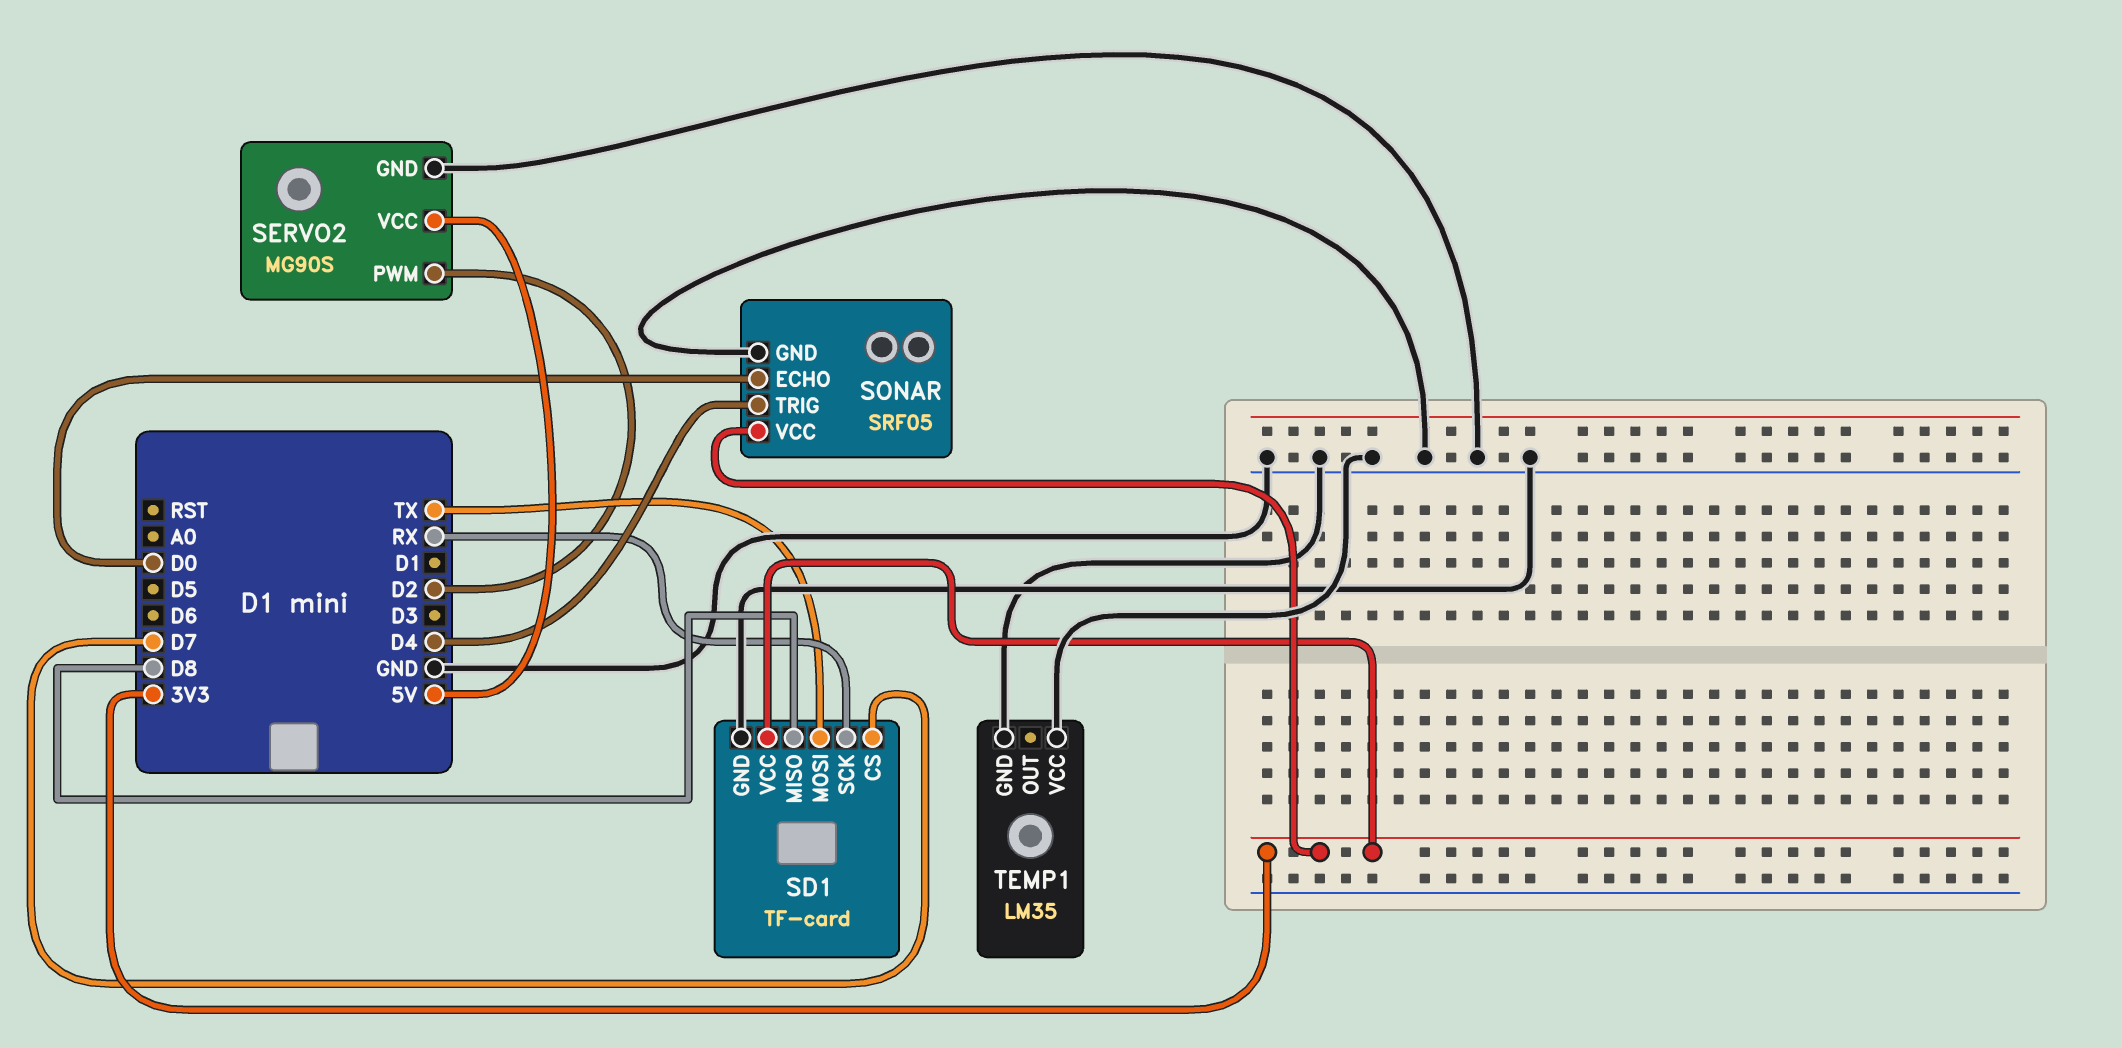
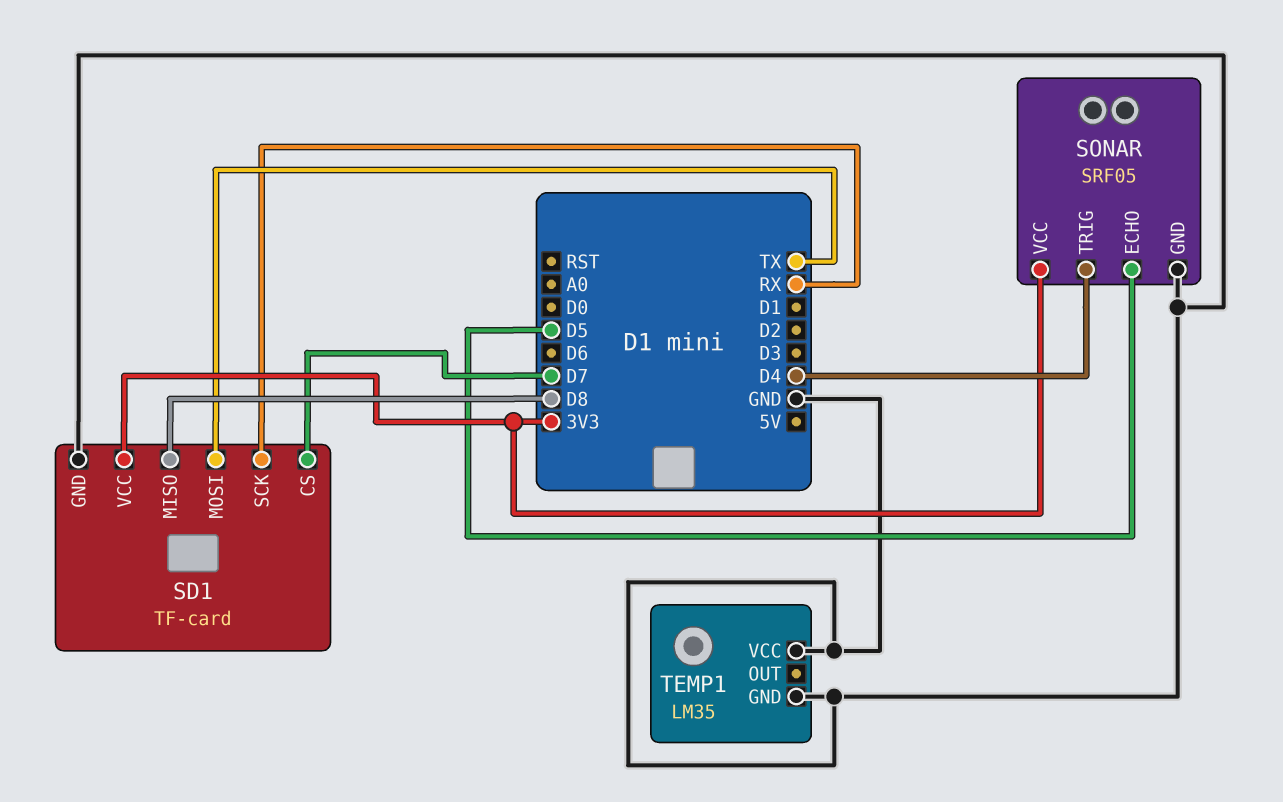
SERVO2: MG90S -> none
SERVO2 pin GND: GND -> none
SERVO2 pin PWM: D2 -> none
SERVO2 pin VCC: 5V -> none
SONAR pin ECHO: D0 -> D5

